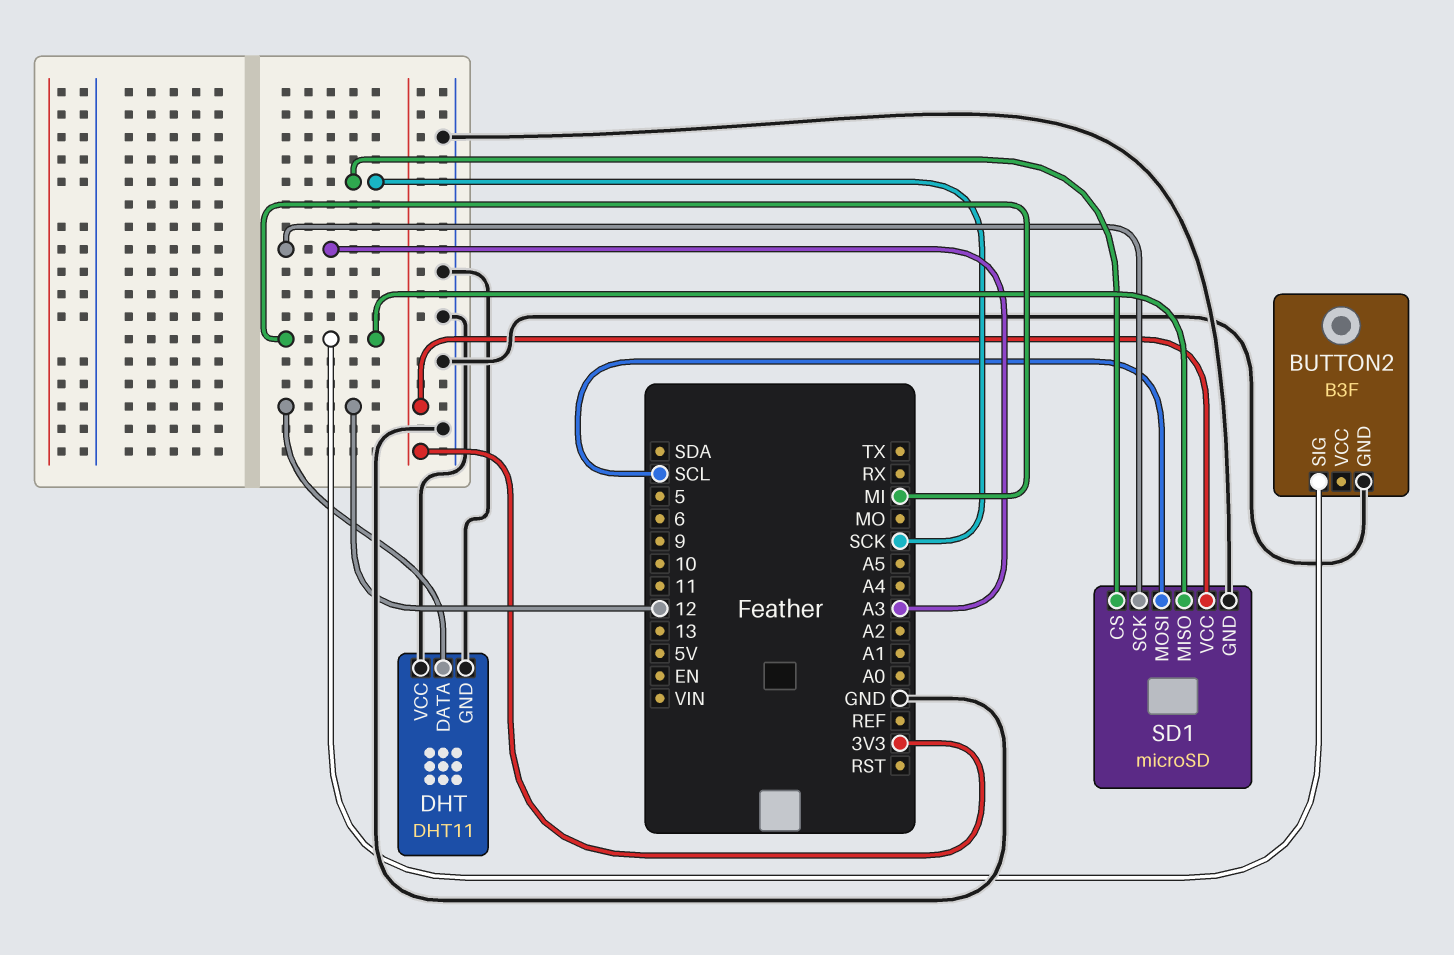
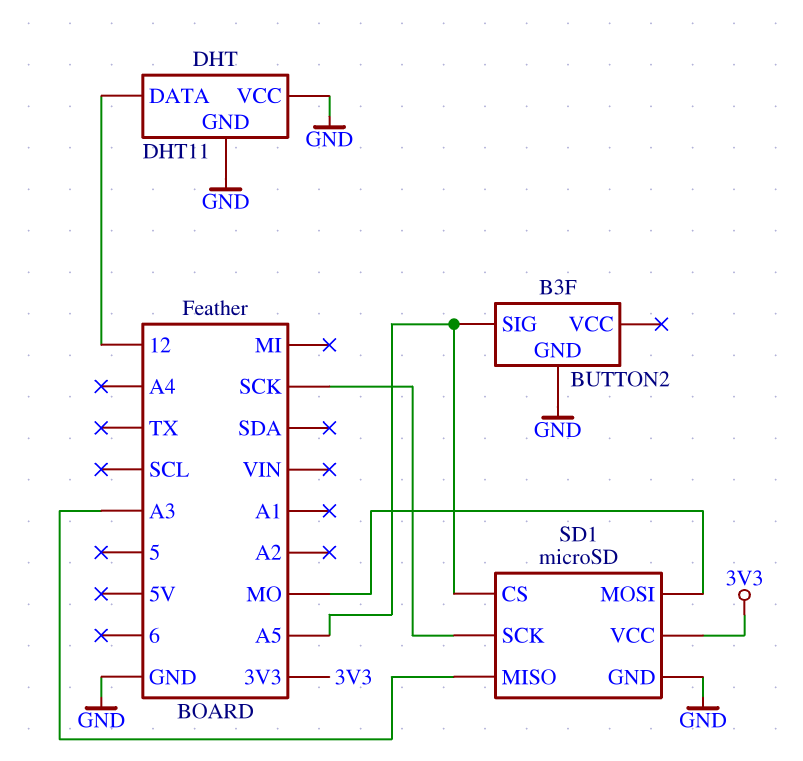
BUTTON2 pin SIG: MI -> A5
SD1 pin CS: SCK -> A5
SD1 pin MISO: MI -> A3
SD1 pin MOSI: SCL -> MO
SD1 pin SCK: A3 -> SCK

